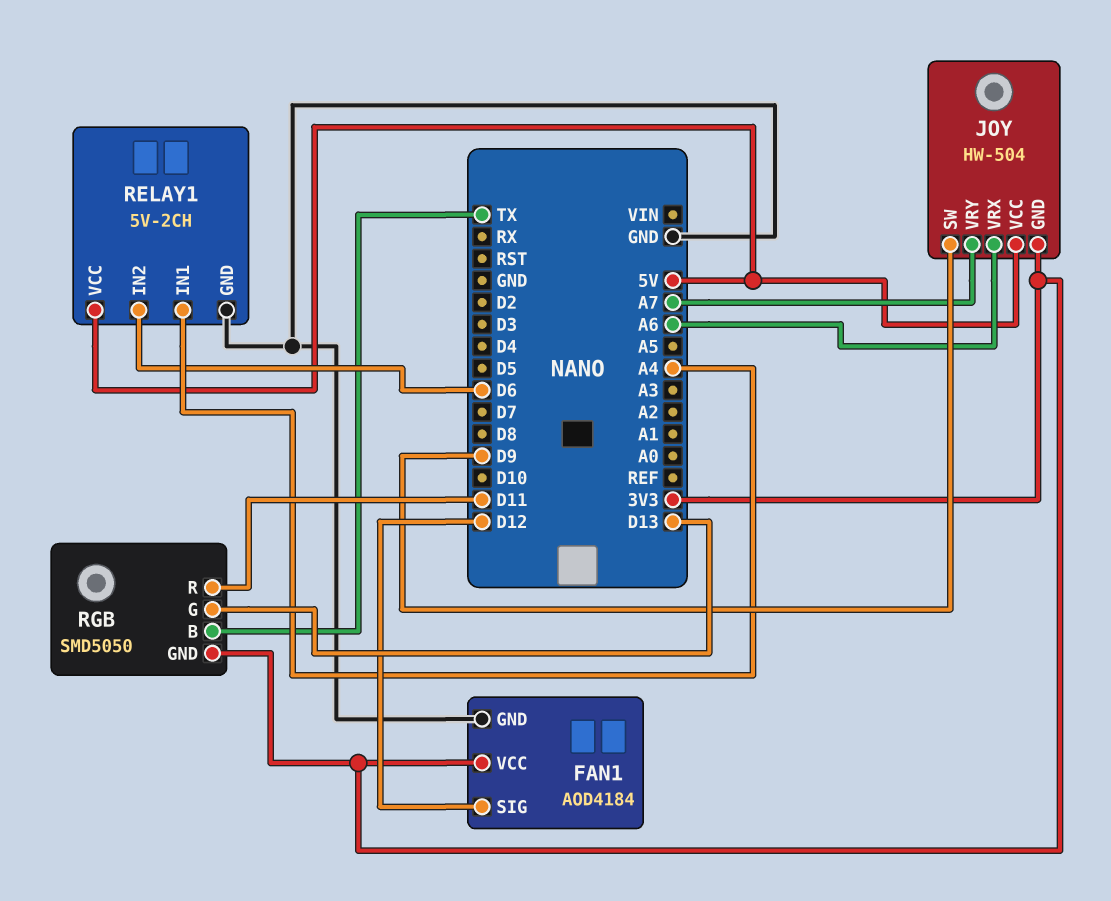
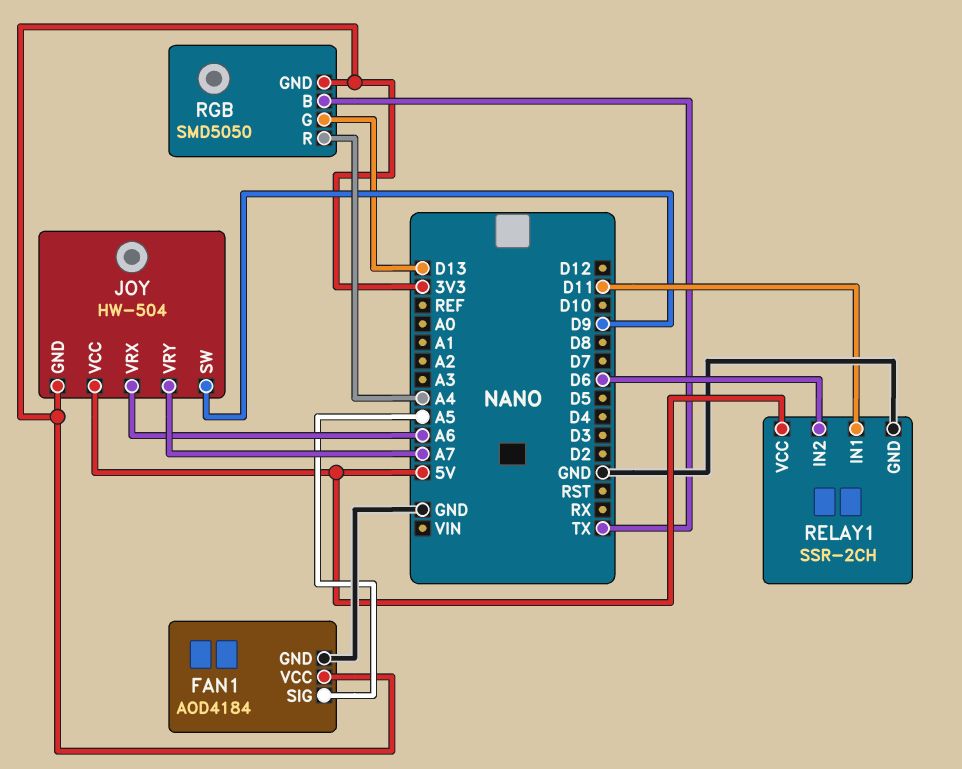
FAN1 pin SIG: D12 -> A5
RELAY1: 5V-2CH -> SSR-2CH
RELAY1 pin IN1: A4 -> D11
RGB pin R: D11 -> A4

